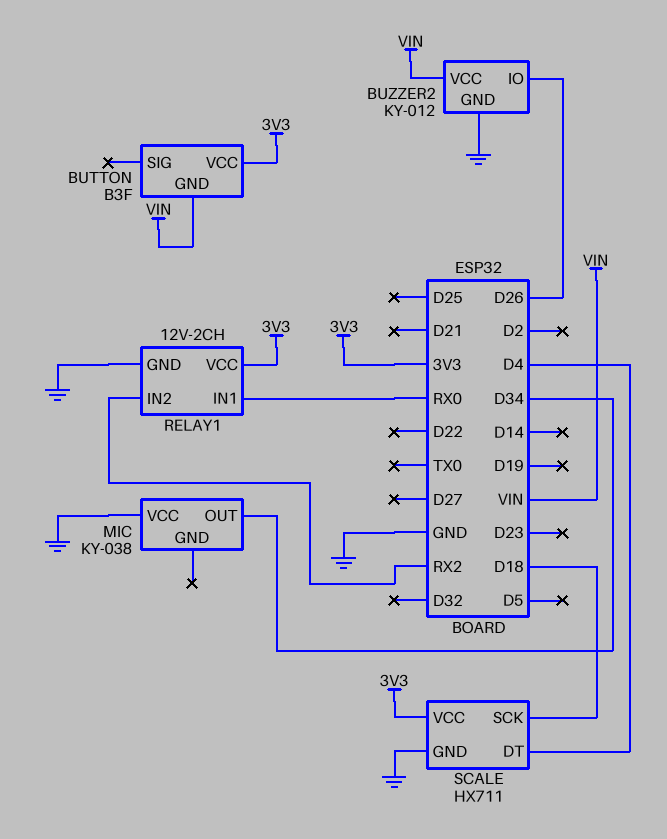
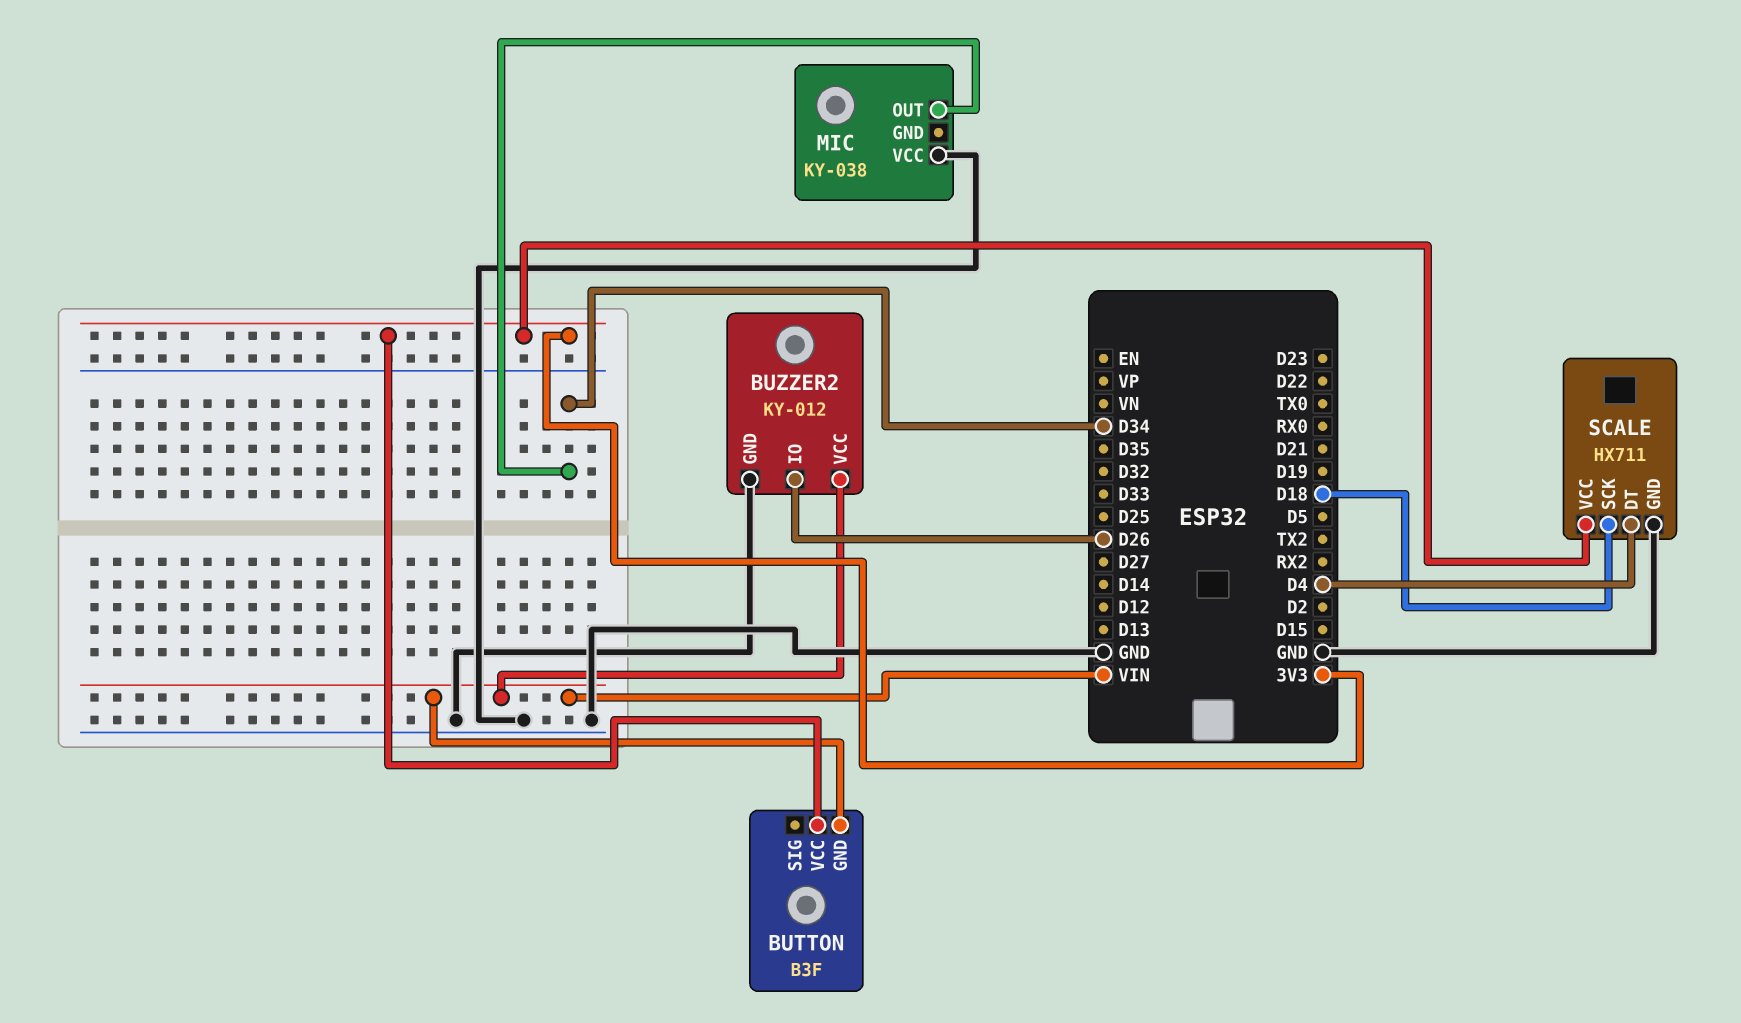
RELAY1: 12V-2CH -> none
RELAY1 pin GND: GND -> none
RELAY1 pin IN1: RX0 -> none
RELAY1 pin IN2: RX2 -> none
RELAY1 pin VCC: 3V3 -> none

